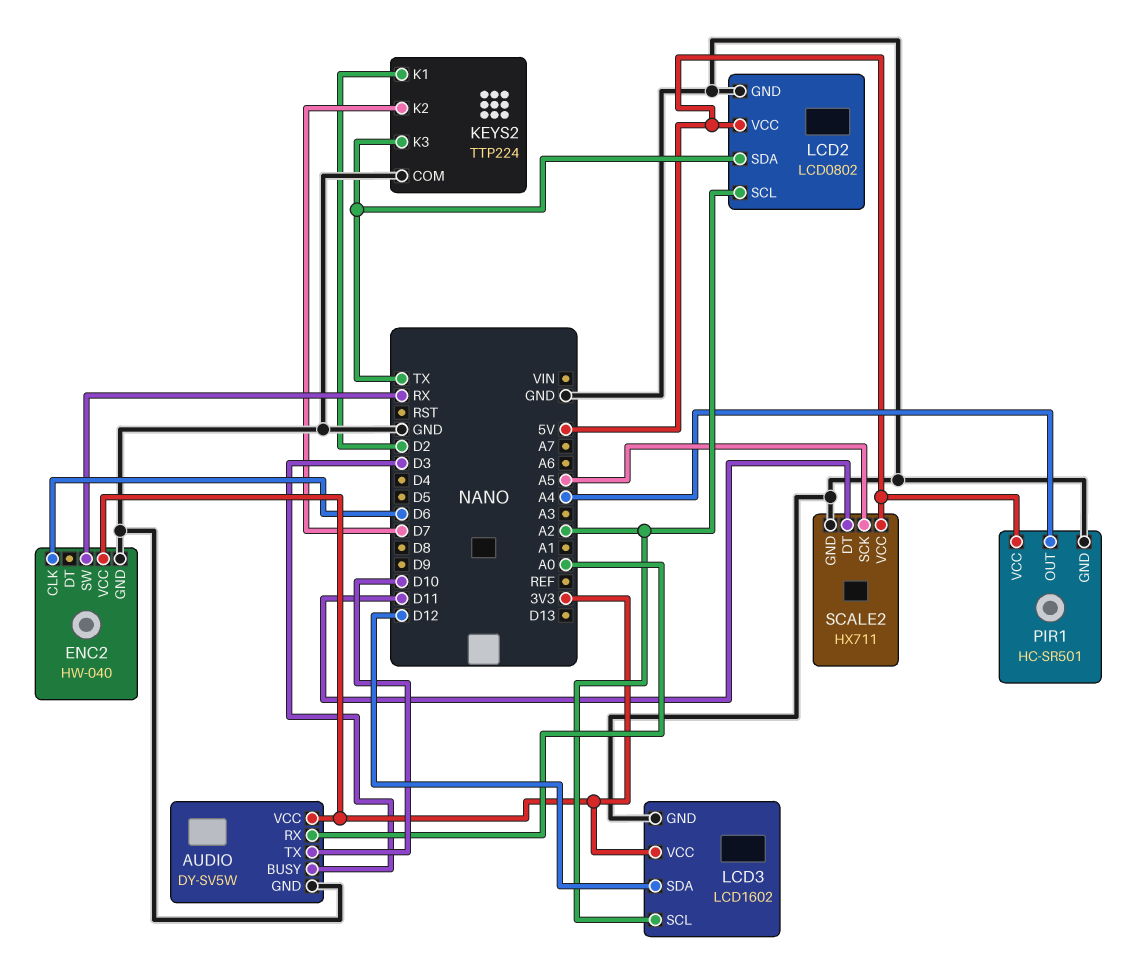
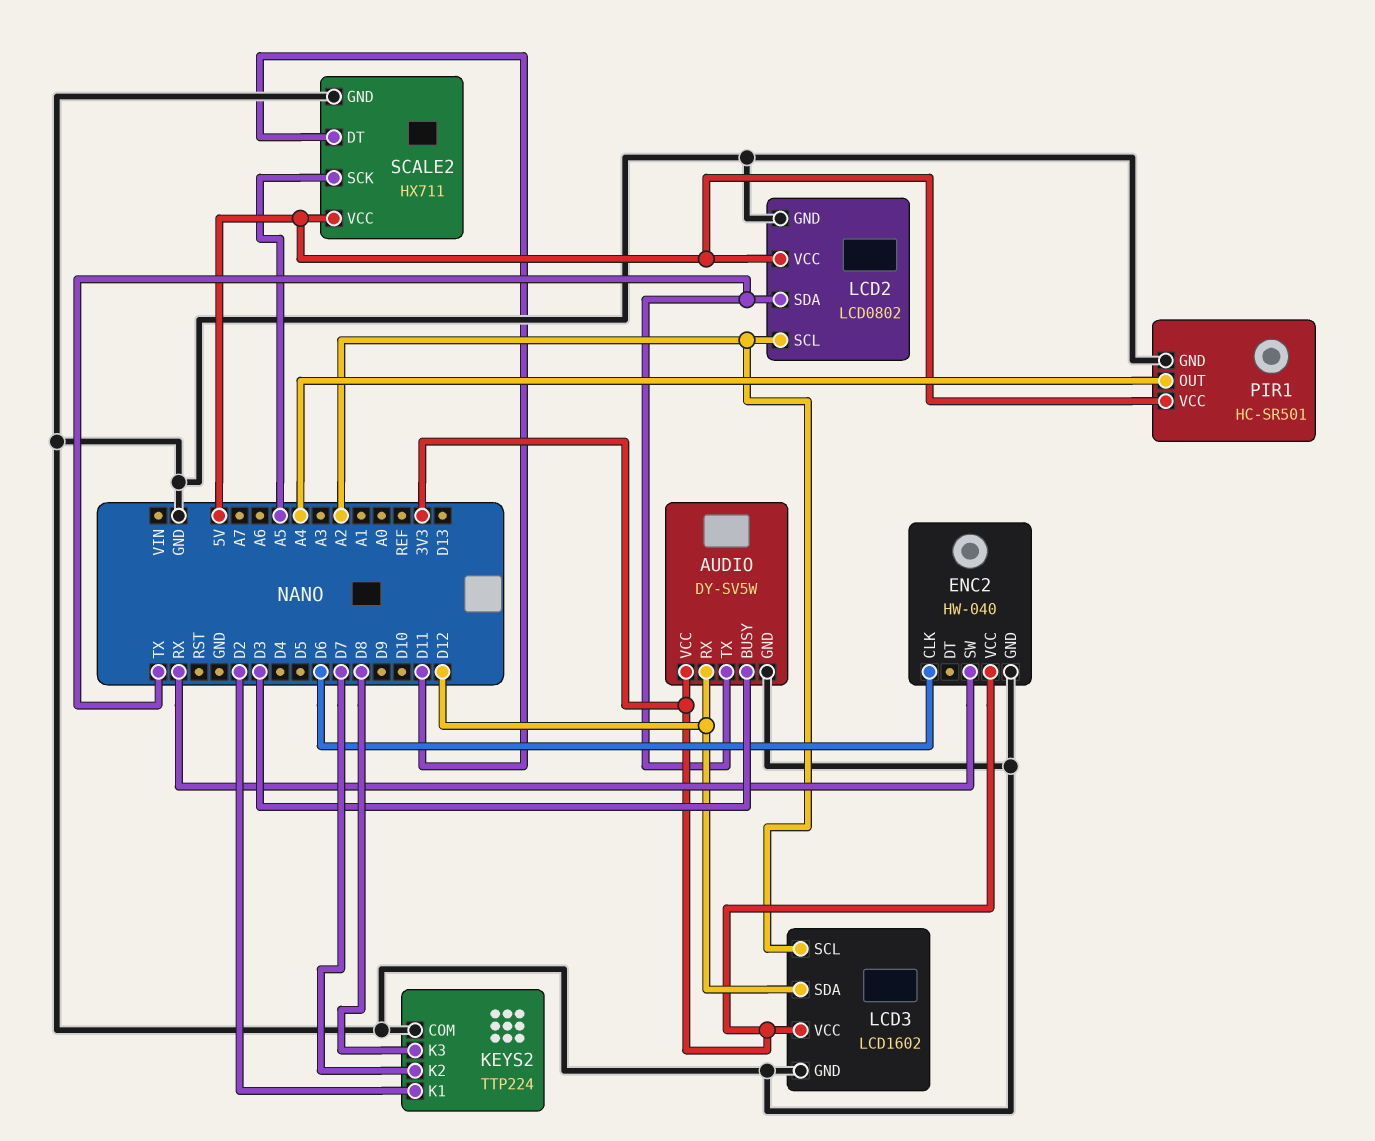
AUDIO pin RX: A0 -> D12
AUDIO pin TX: D10 -> TX
KEYS2 pin K3: TX -> D8

